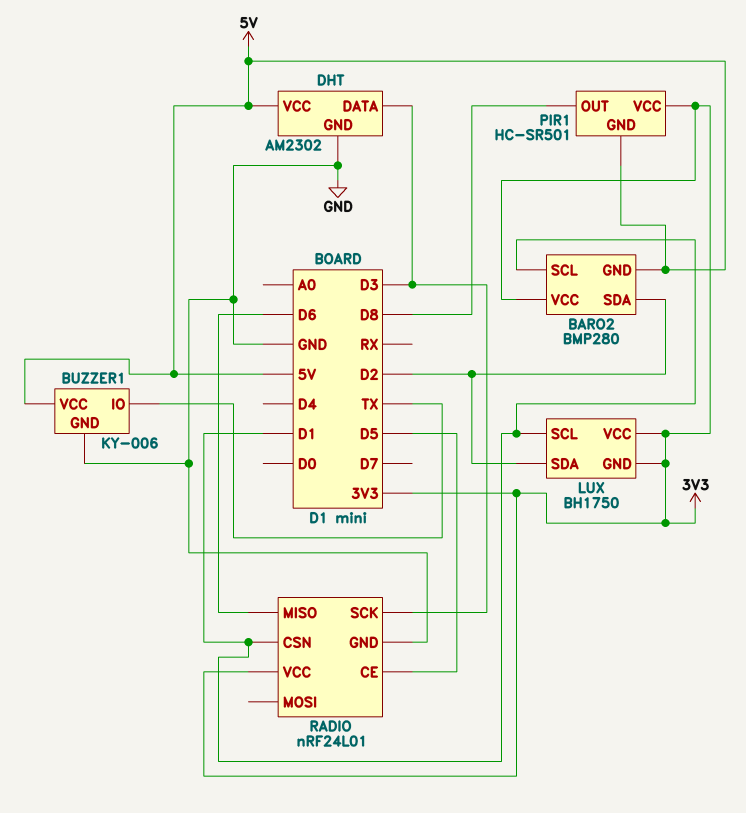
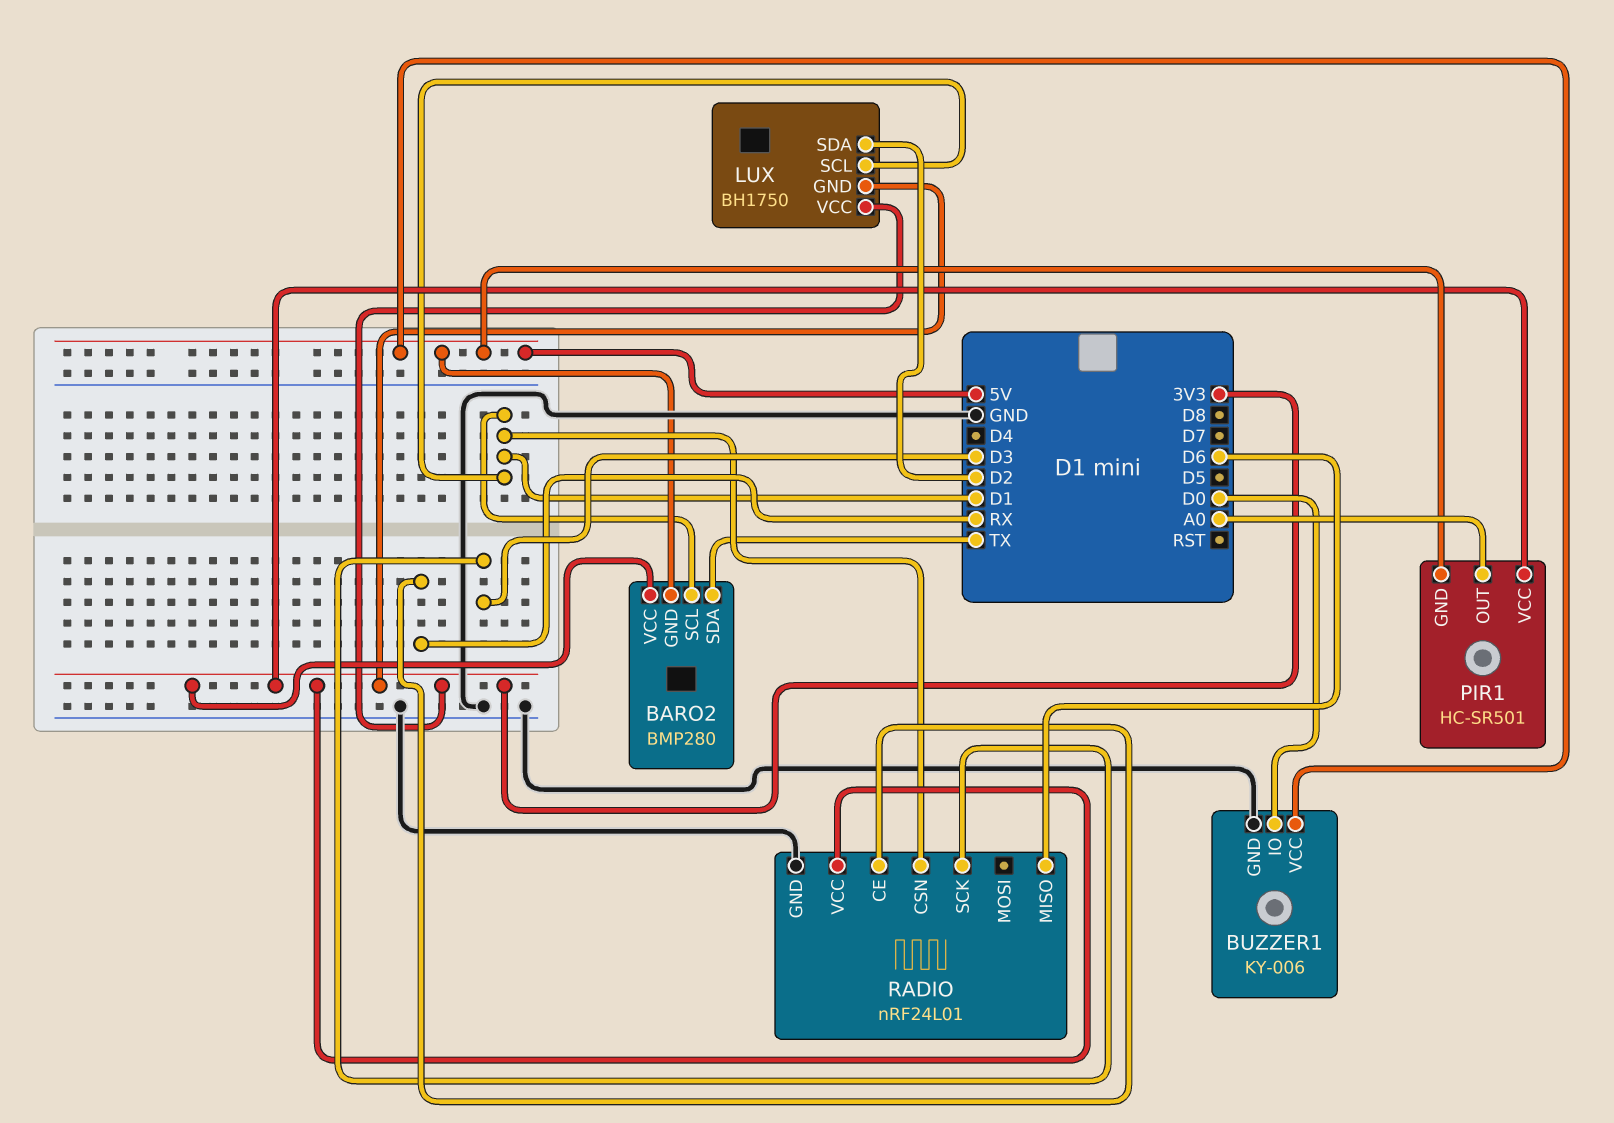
BARO2 pin SDA: D2 -> TX
BUZZER1 pin IO: TX -> D0
DHT: AM2302 -> none
DHT pin DATA: D3 -> none
DHT pin GND: GND -> none
DHT pin VCC: 5V -> none
PIR1 pin OUT: D8 -> A0
RADIO pin CE: D5 -> RX

